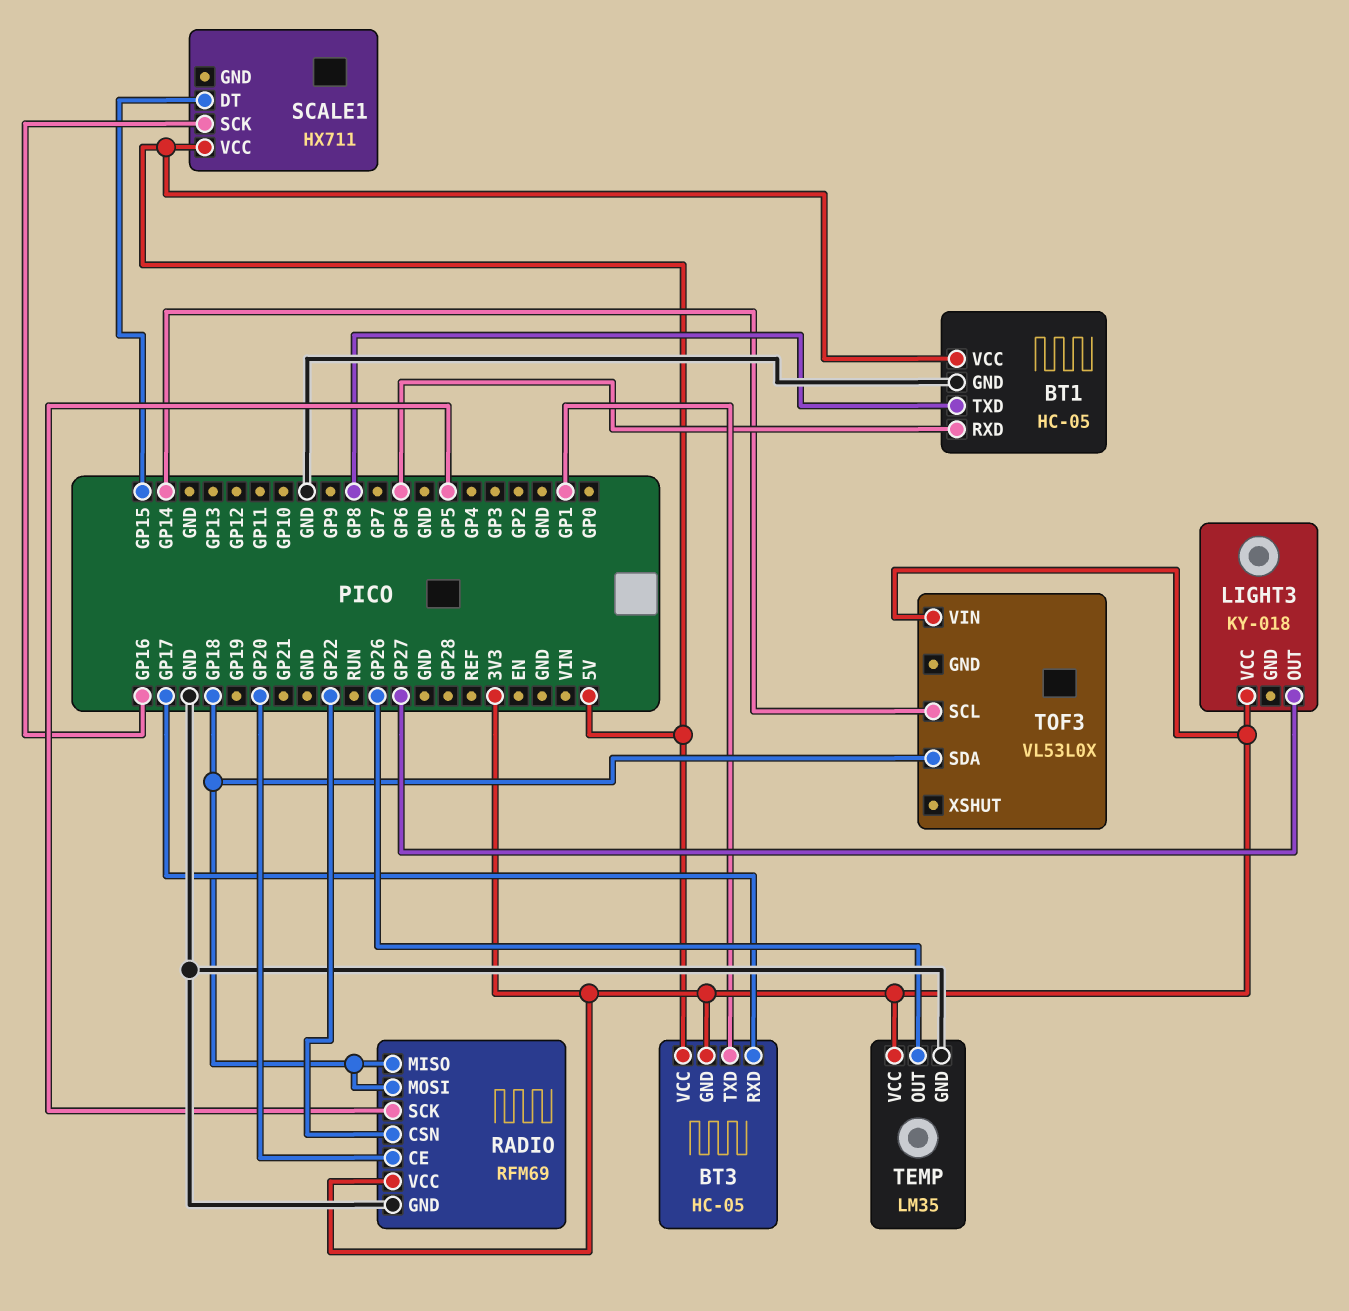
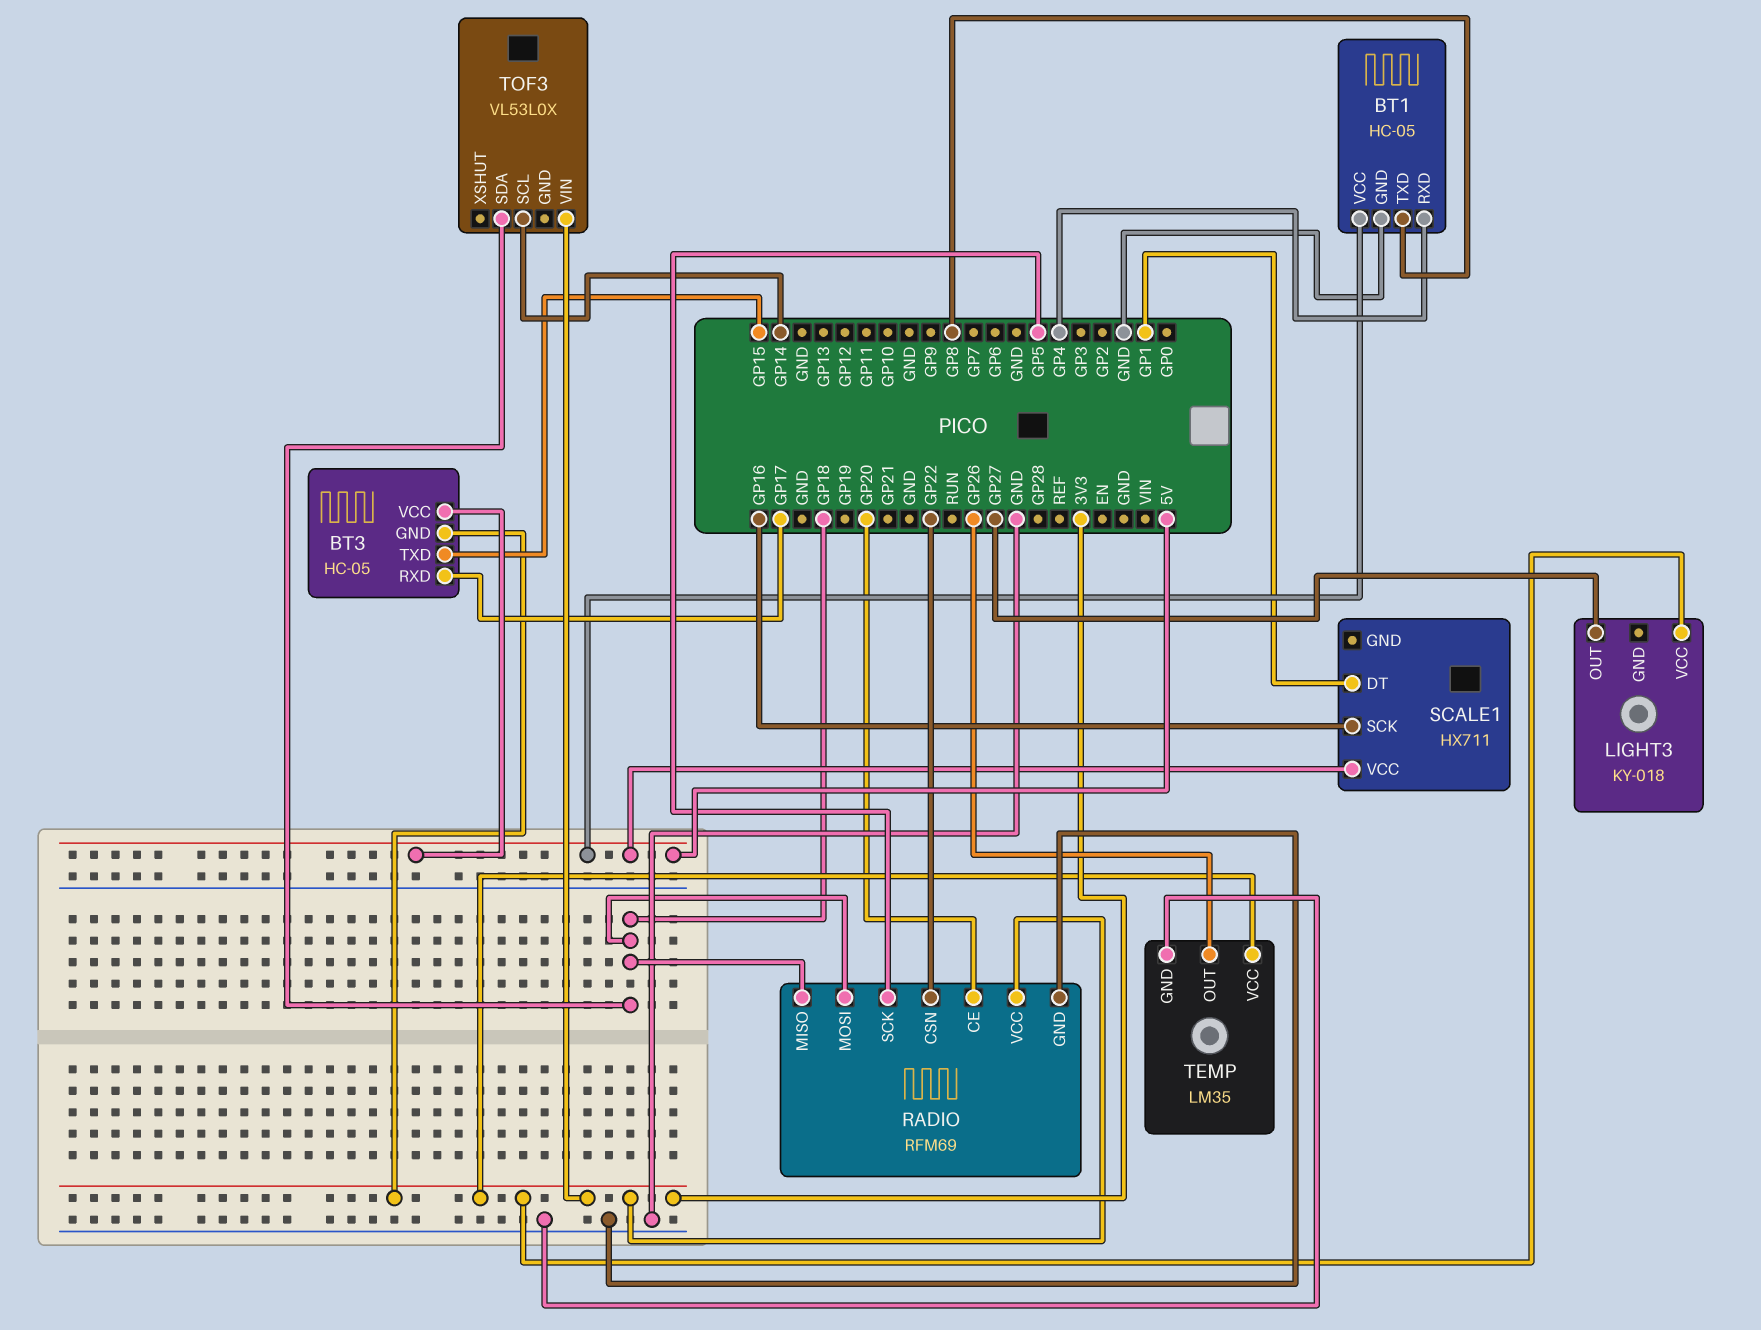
BT1 pin RXD: GP6 -> GP4
BT3 pin TXD: GP1 -> GP15
SCALE1 pin DT: GP15 -> GP1

